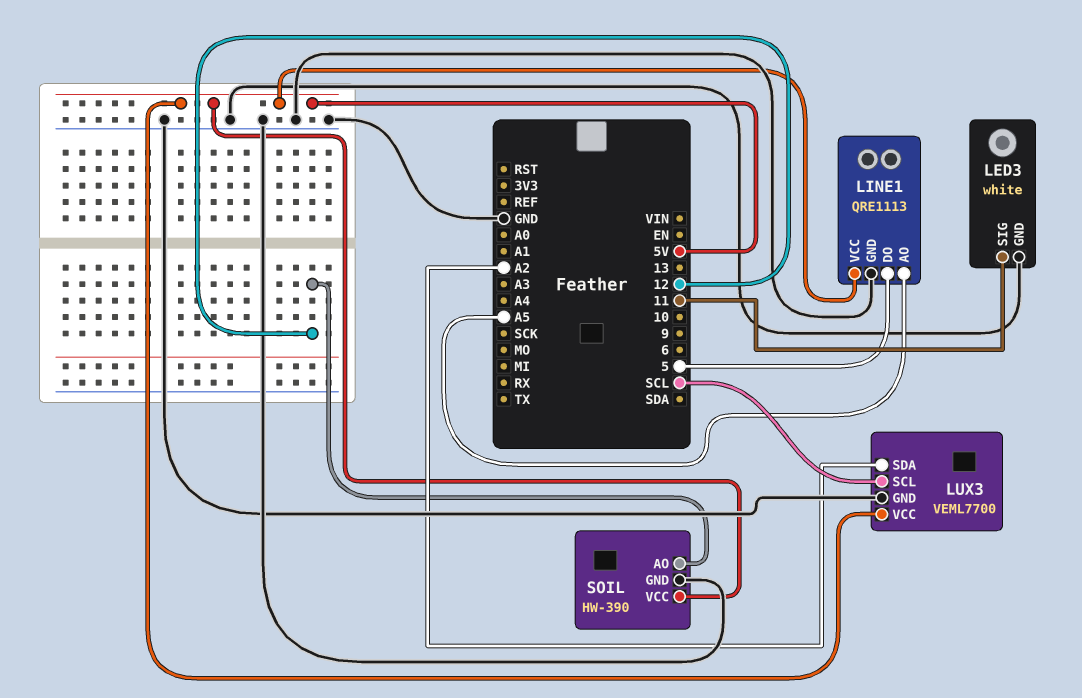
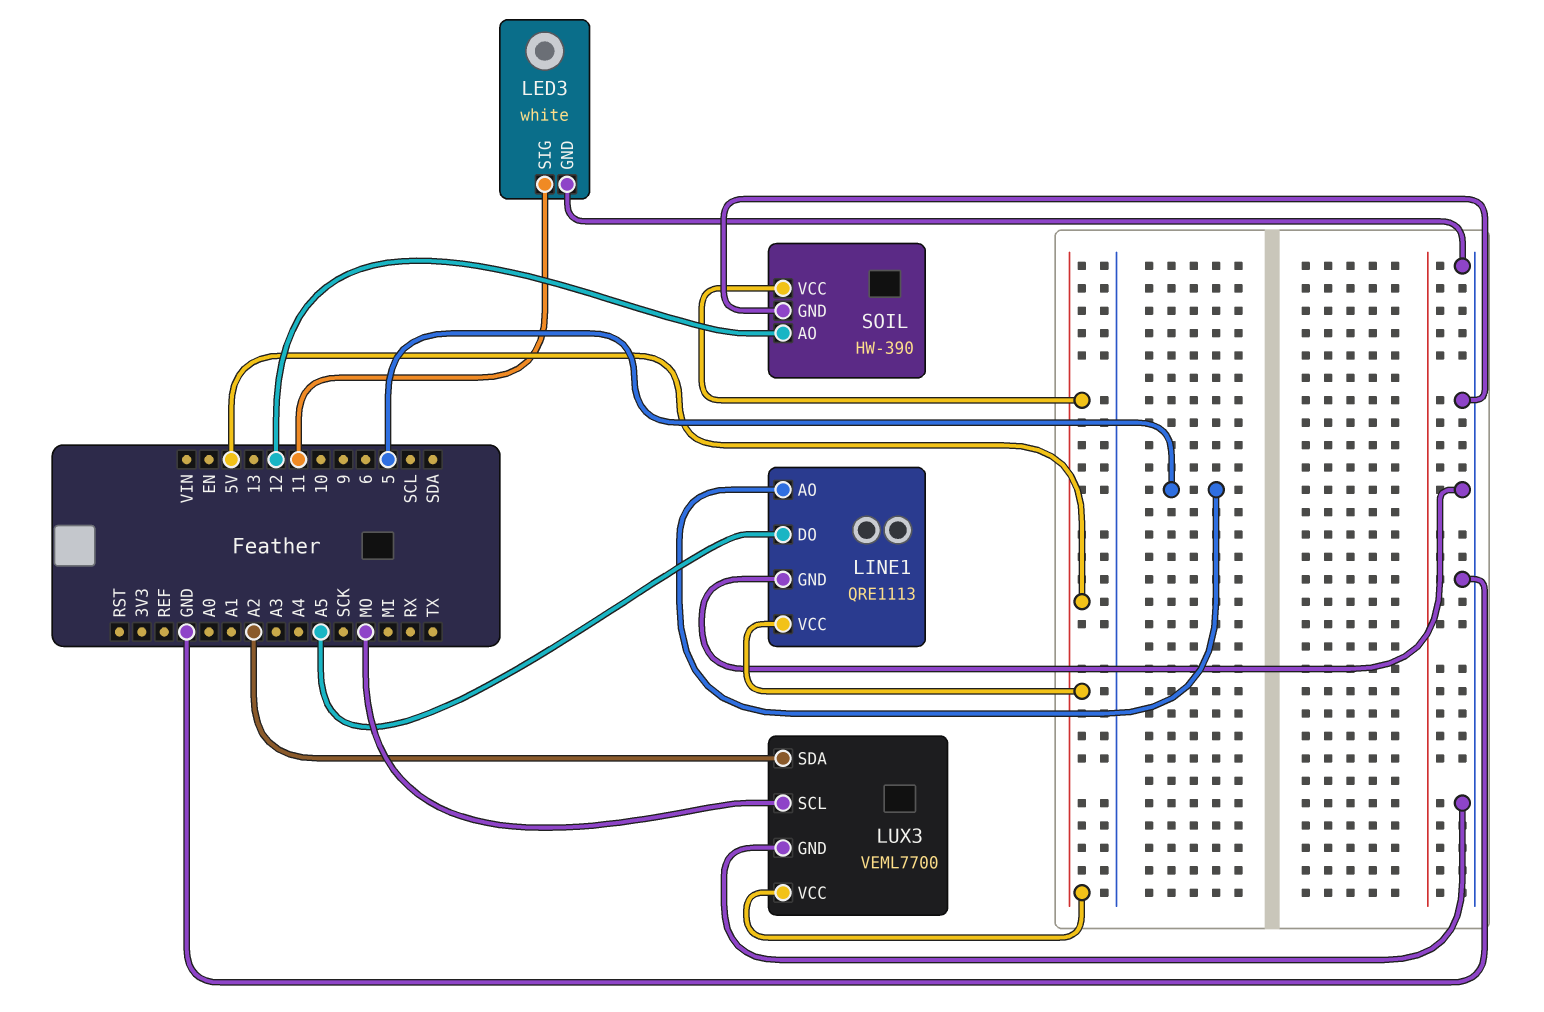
LINE1 pin AO: A5 -> 5
LINE1 pin DO: 5 -> A5
LUX3 pin SCL: SCL -> MO

